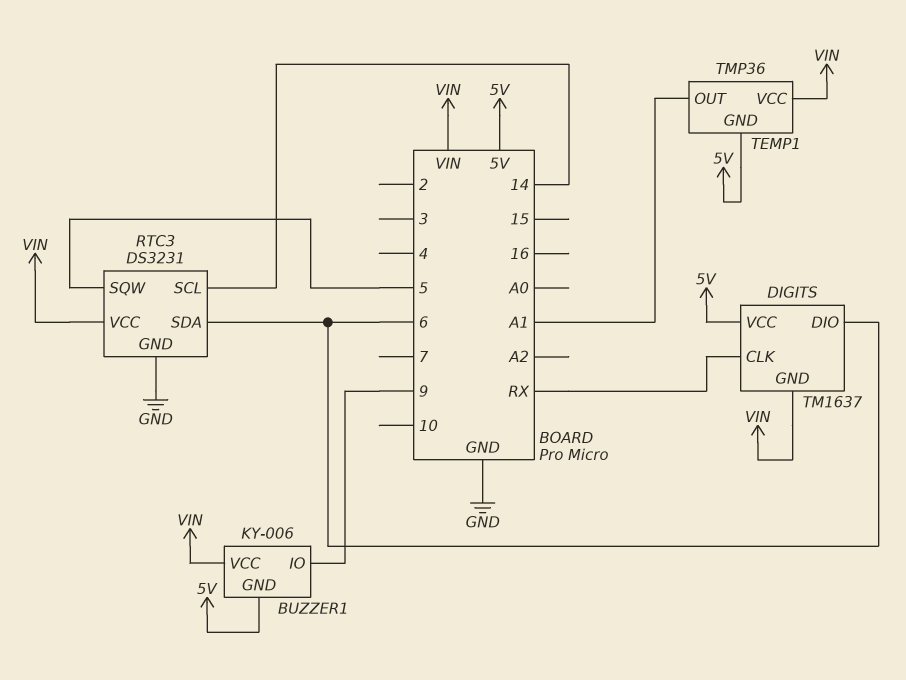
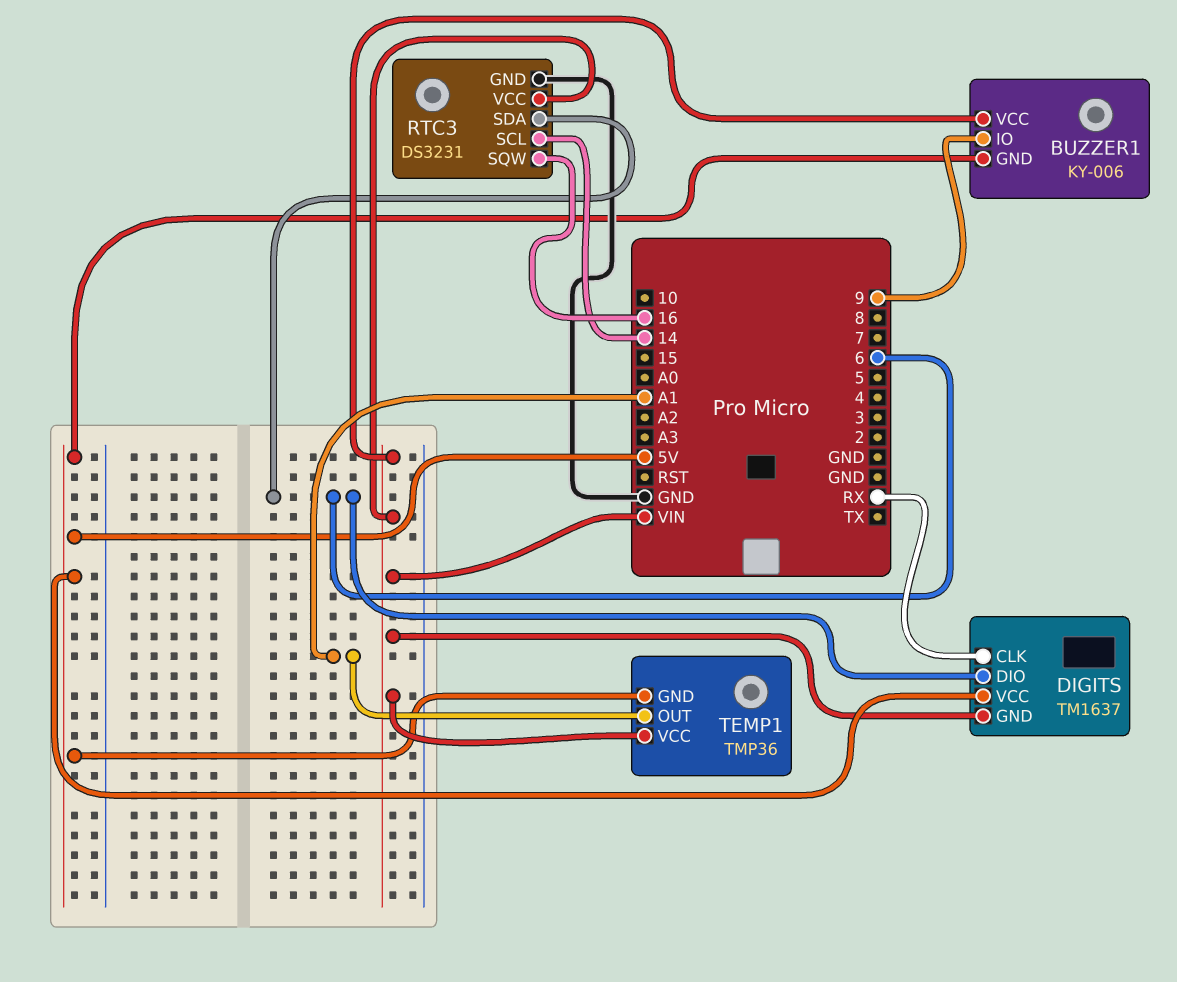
RTC3 pin SQW: 5 -> 16

